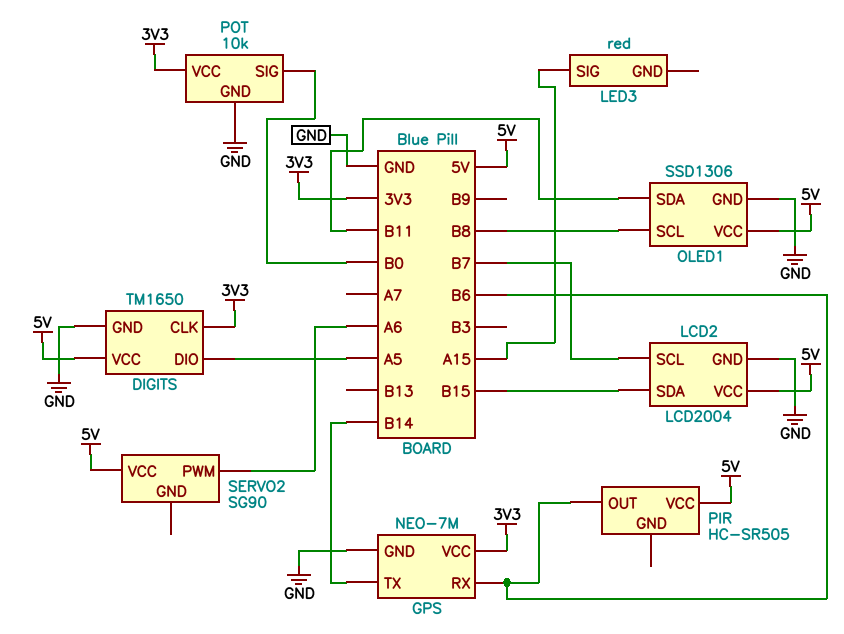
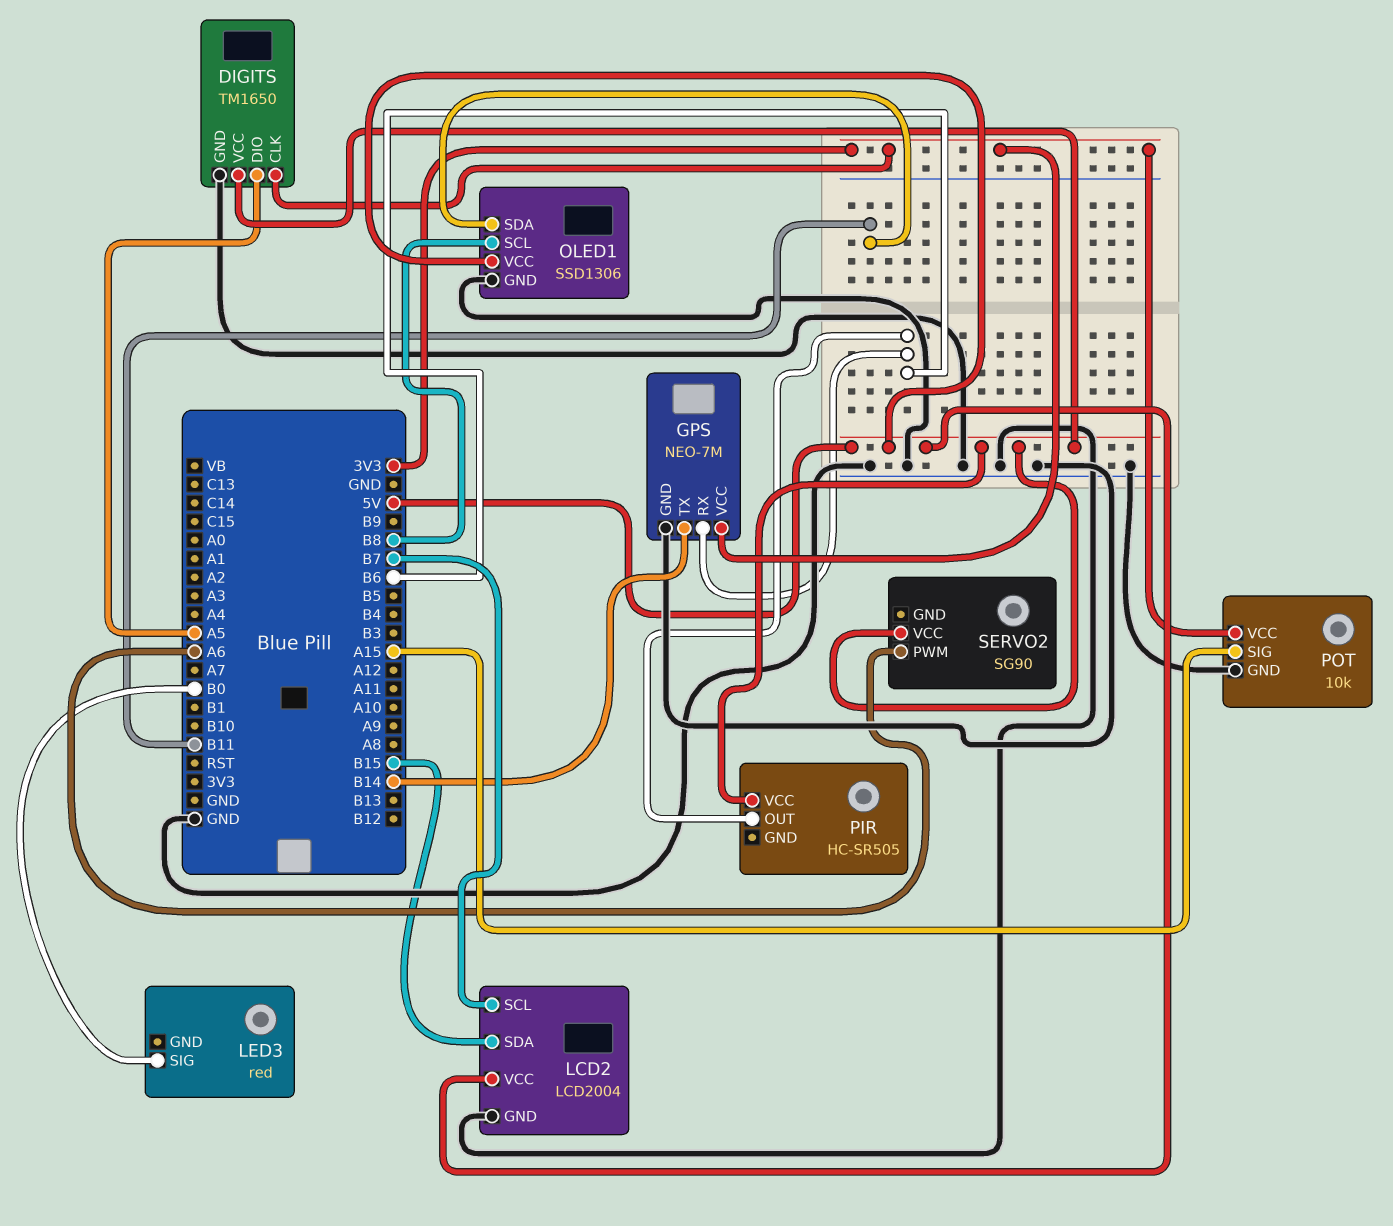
LED3 pin SIG: A15 -> B0
POT pin SIG: B0 -> A15

